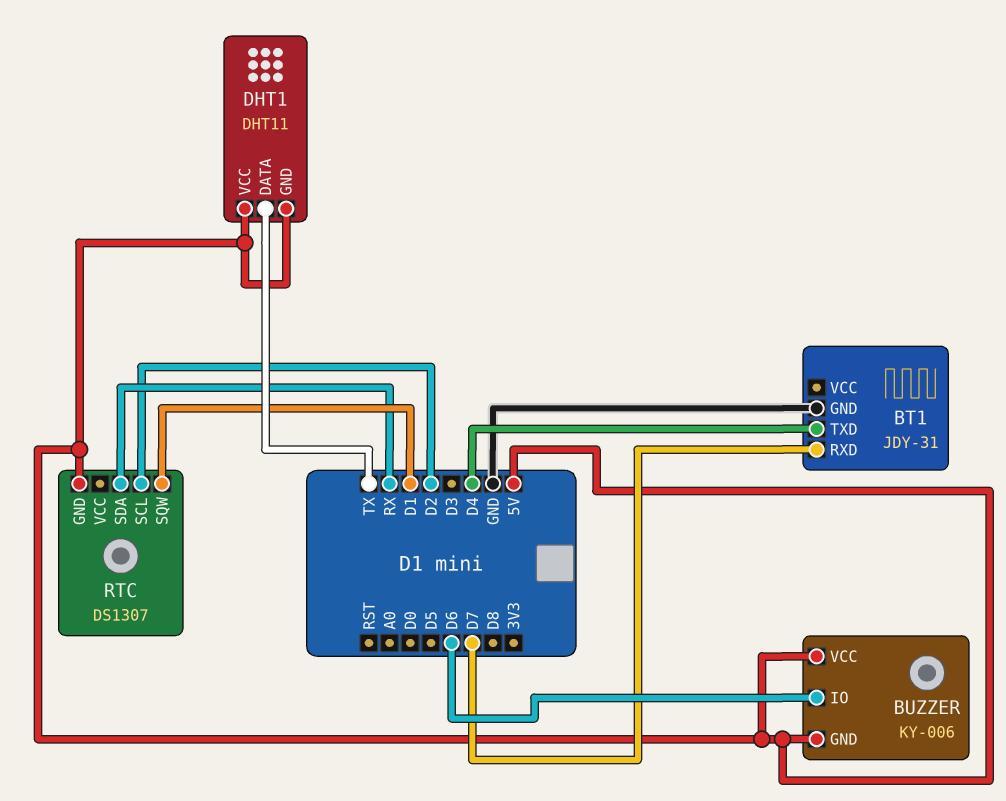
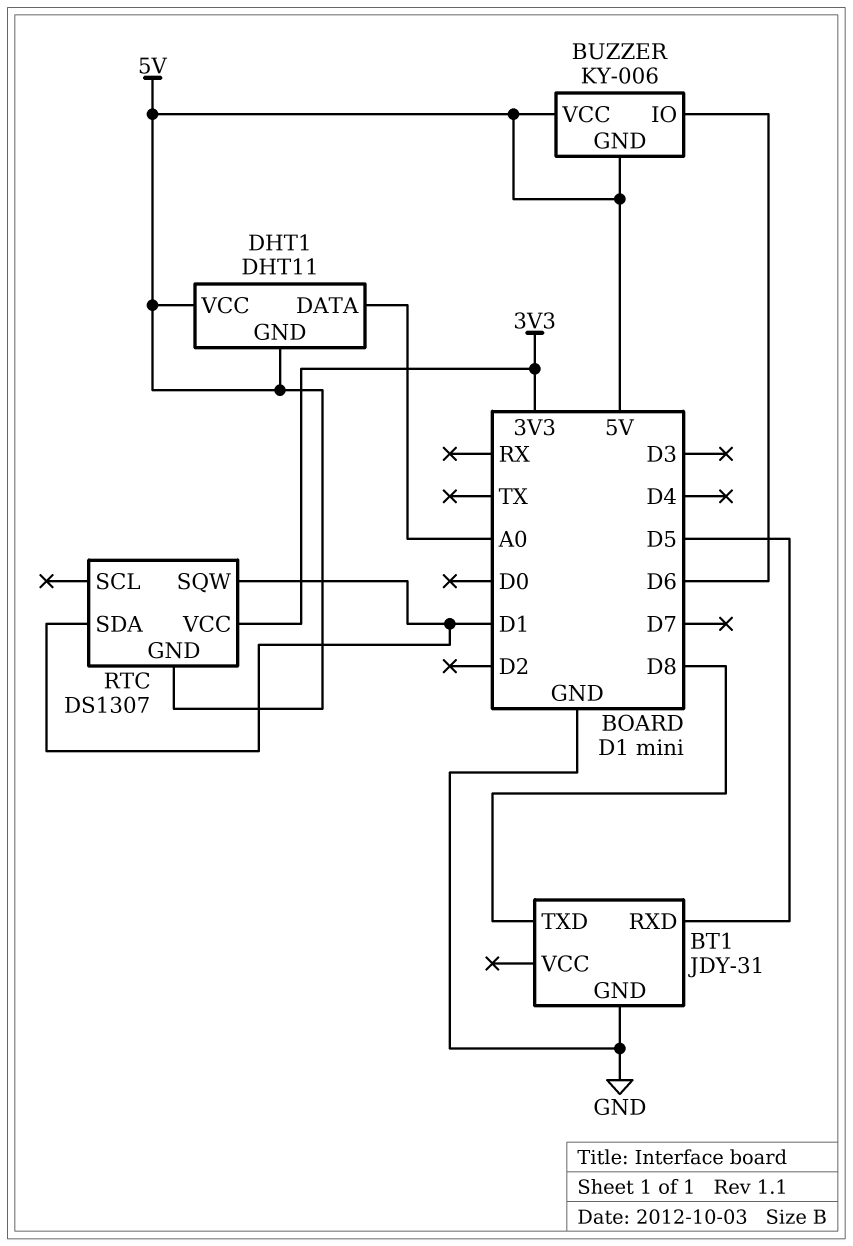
BT1 pin RXD: D7 -> D5
BT1 pin TXD: D4 -> D8
DHT1 pin DATA: TX -> A0
RTC pin SCL: D2 -> none
RTC pin SDA: RX -> D1
RTC pin VCC: none -> 3V3

